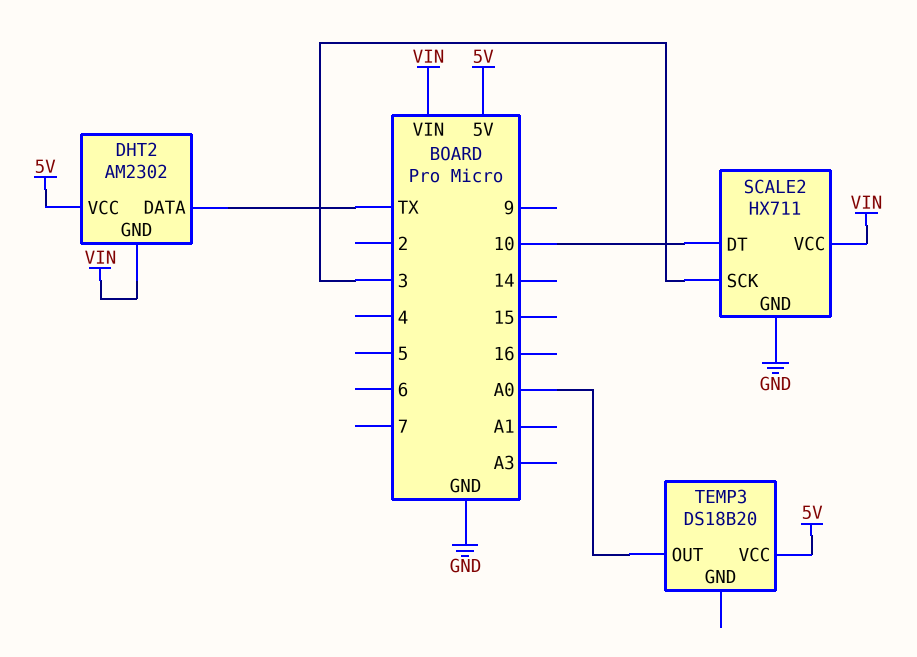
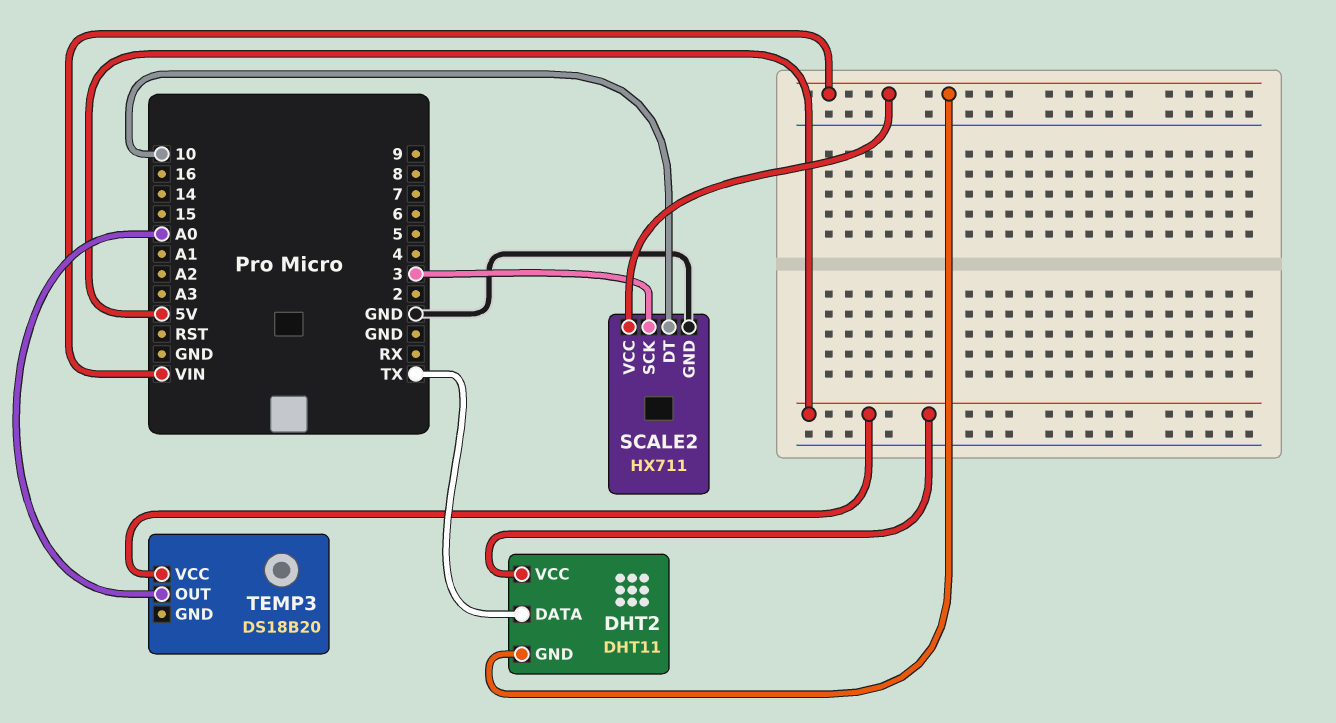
DHT2: AM2302 -> DHT11

